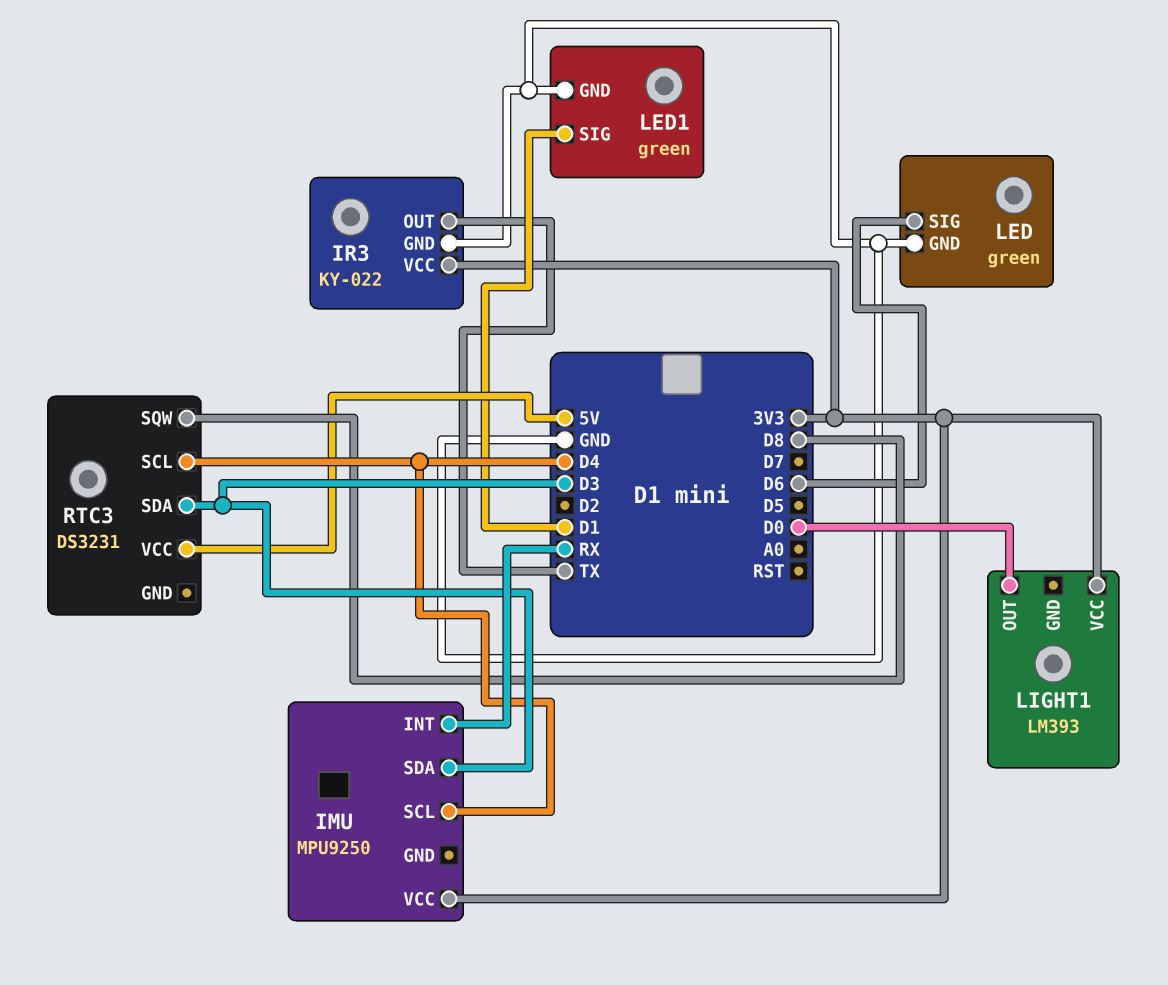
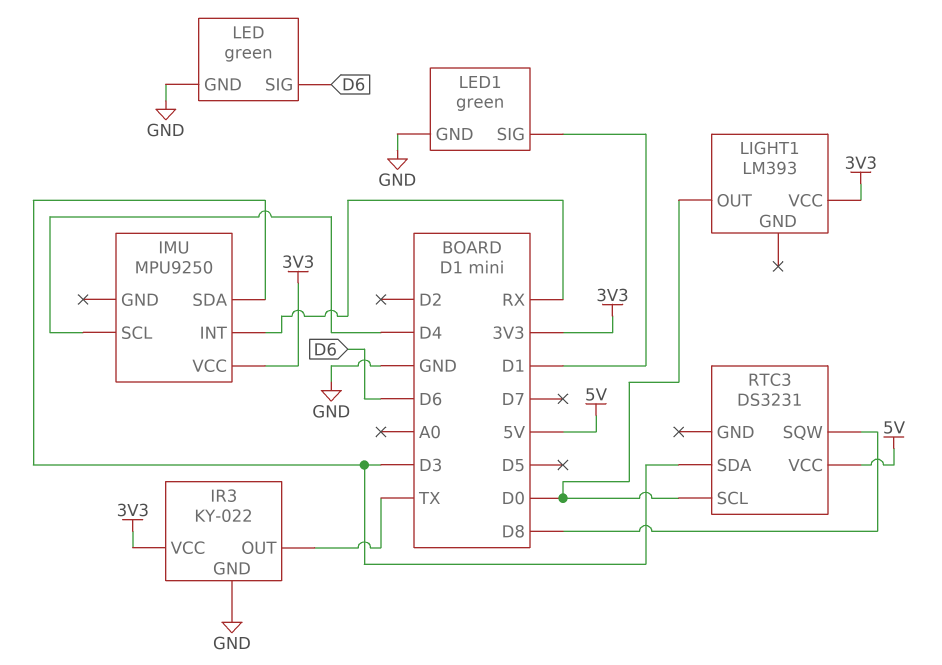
RTC3 pin SCL: D4 -> D0

